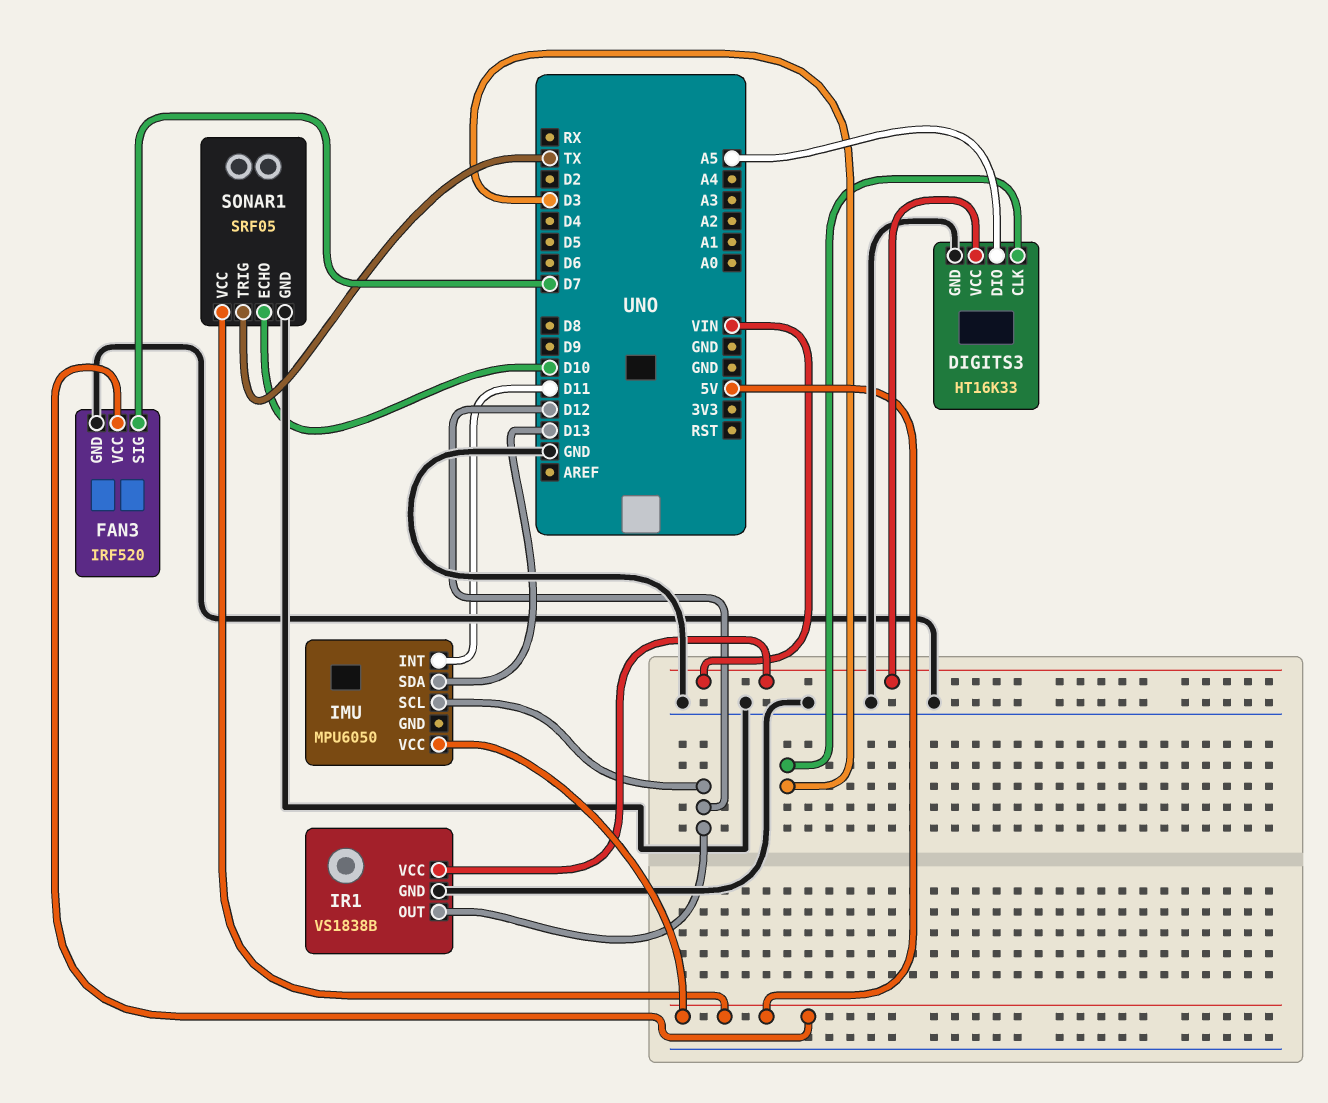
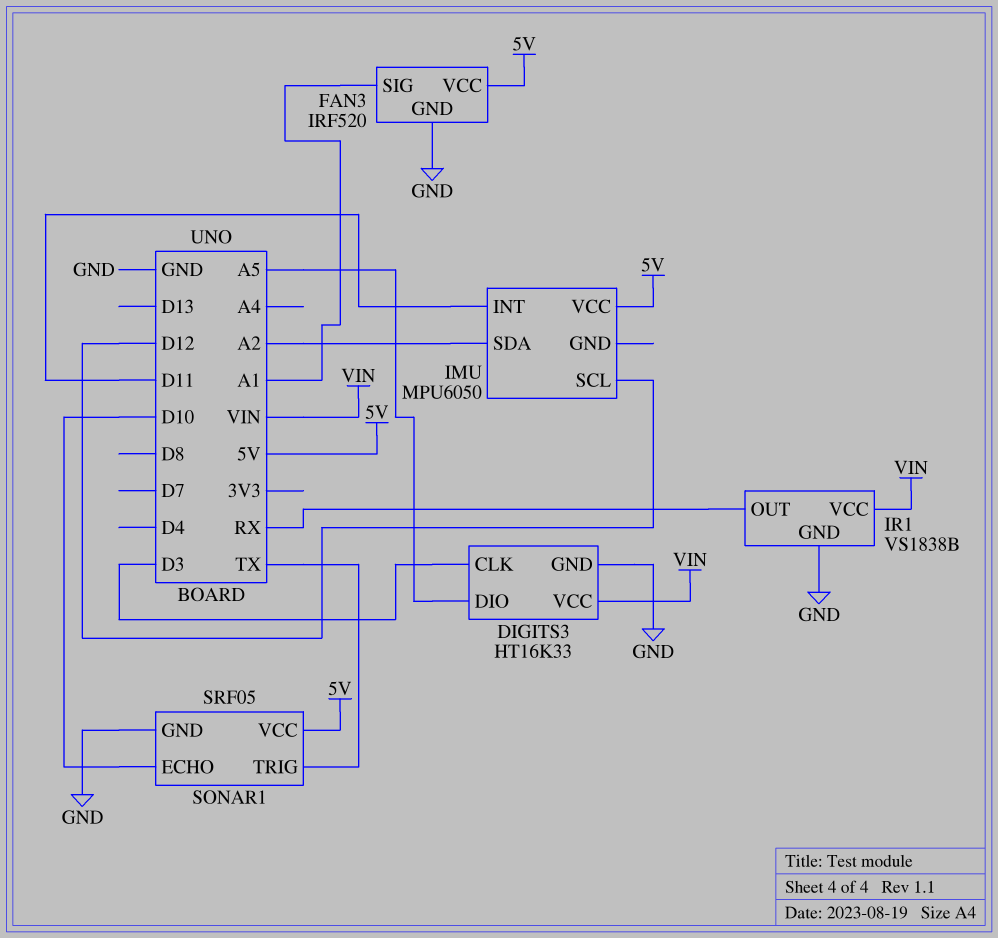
FAN3 pin SIG: D7 -> A1
IMU pin SDA: D13 -> A2
IR1 pin OUT: D12 -> RX

